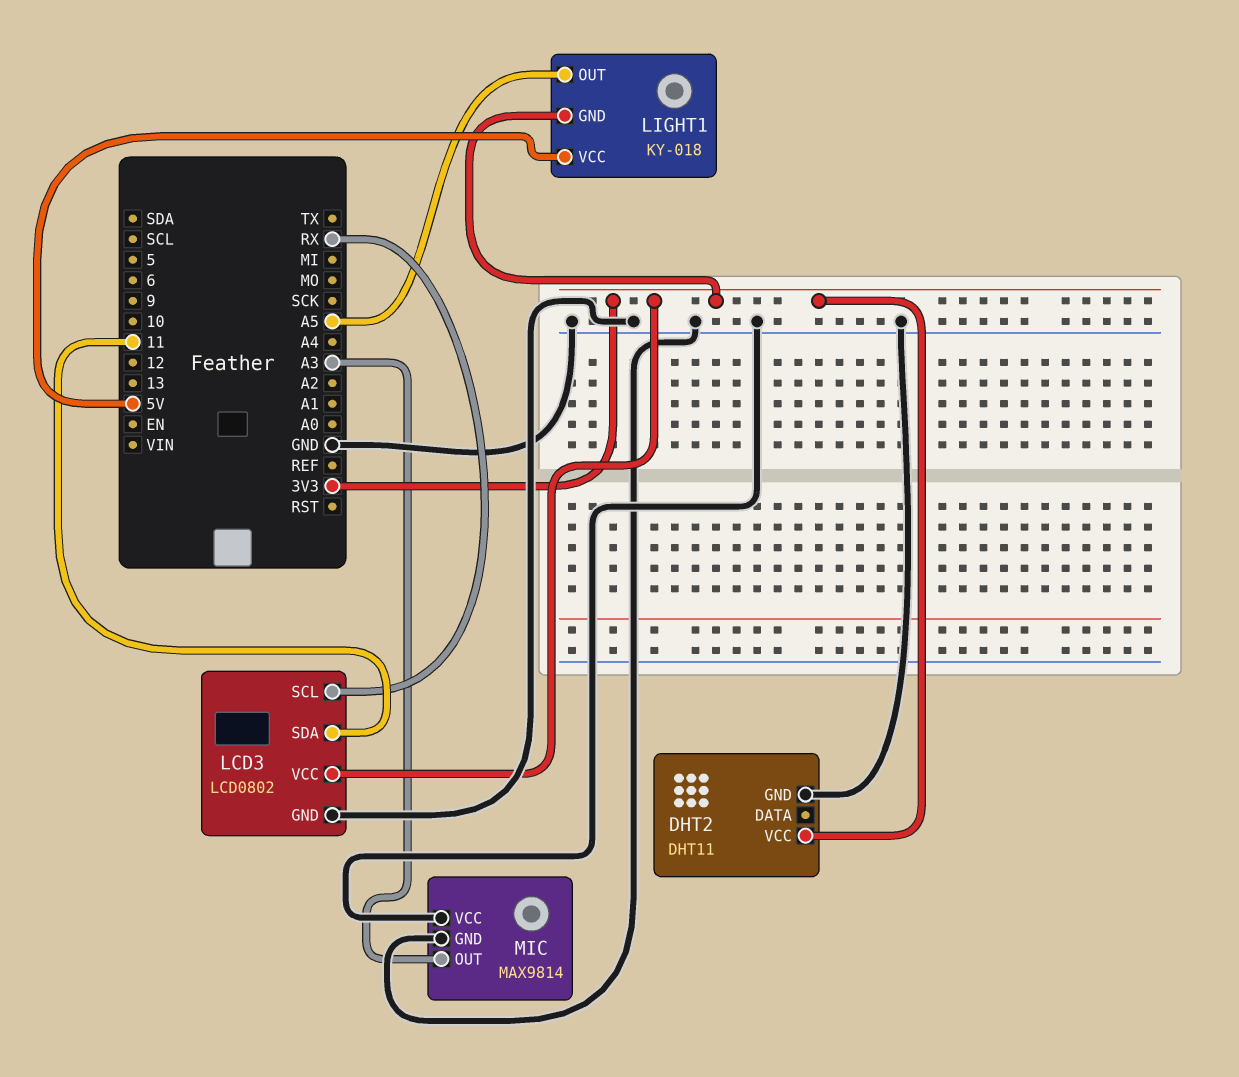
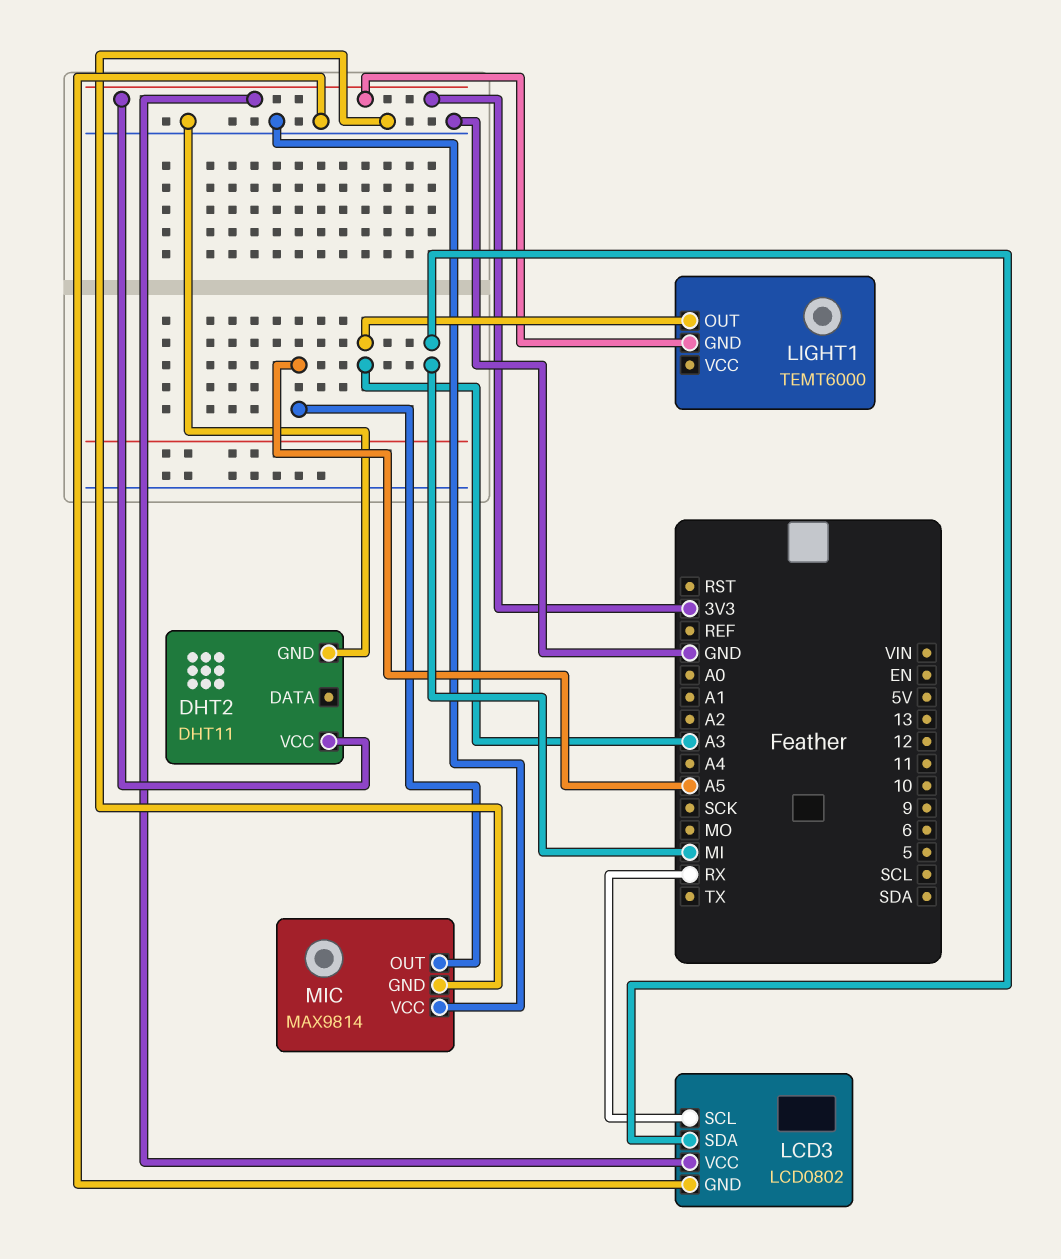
LCD3 pin SDA: 11 -> MI
LIGHT1: KY-018 -> TEMT6000
LIGHT1 pin OUT: A5 -> A3
LIGHT1 pin VCC: 5V -> none
MIC pin OUT: A3 -> A5

